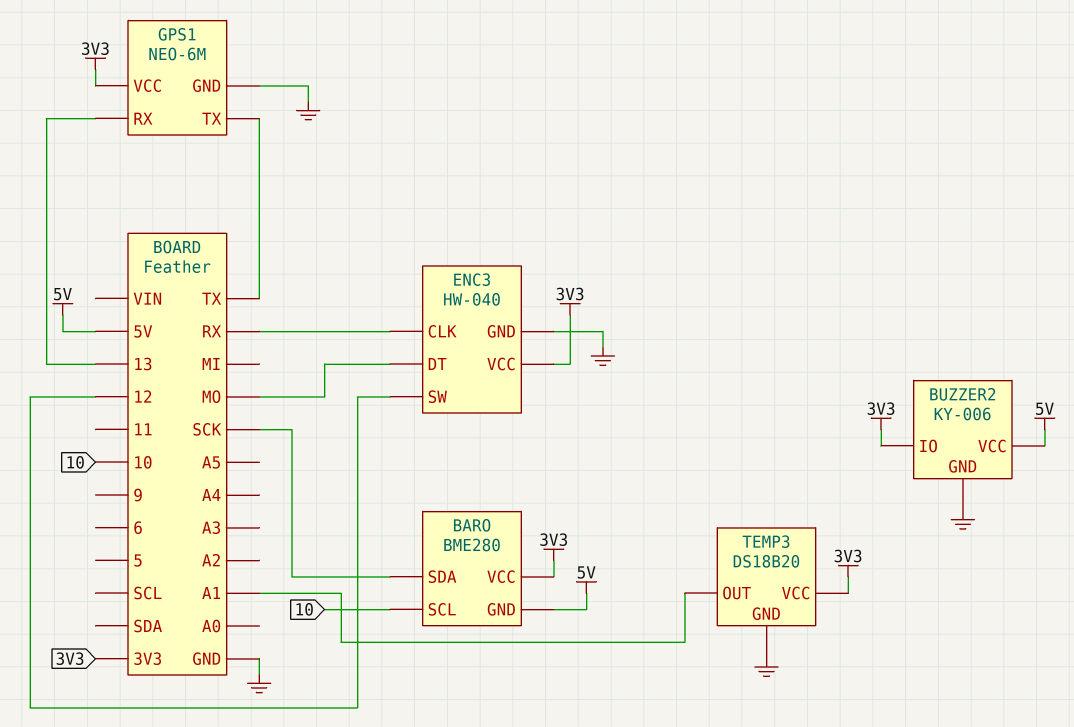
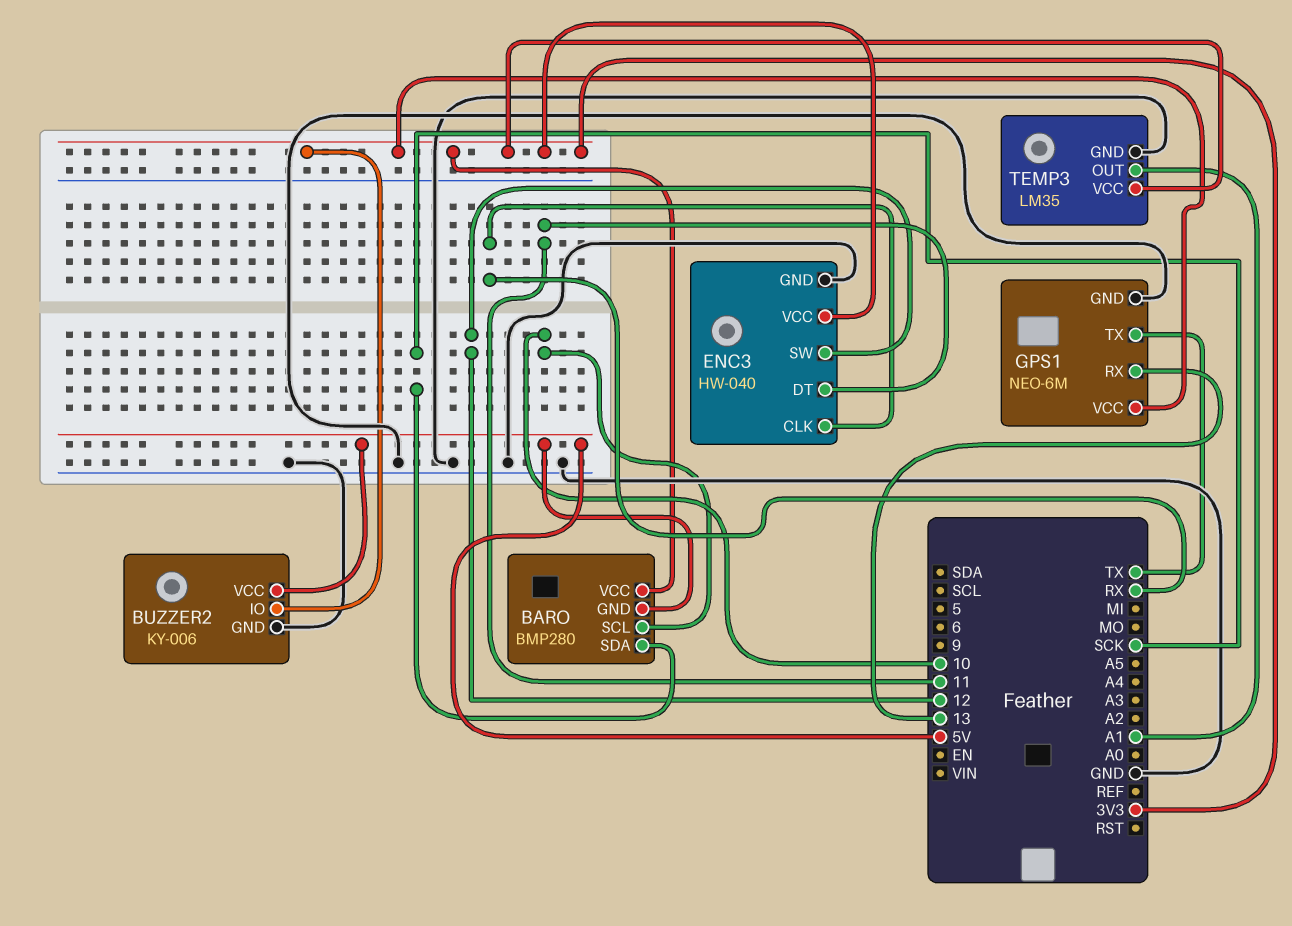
BARO: BME280 -> BMP280
ENC3 pin DT: MO -> 11
TEMP3: DS18B20 -> LM35

